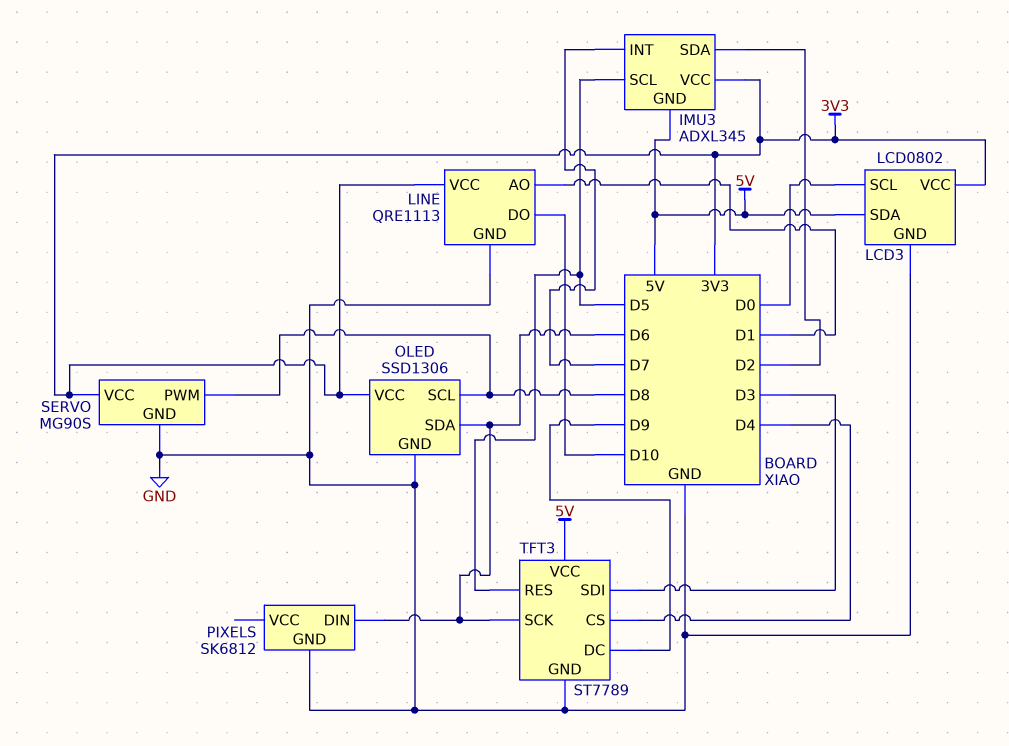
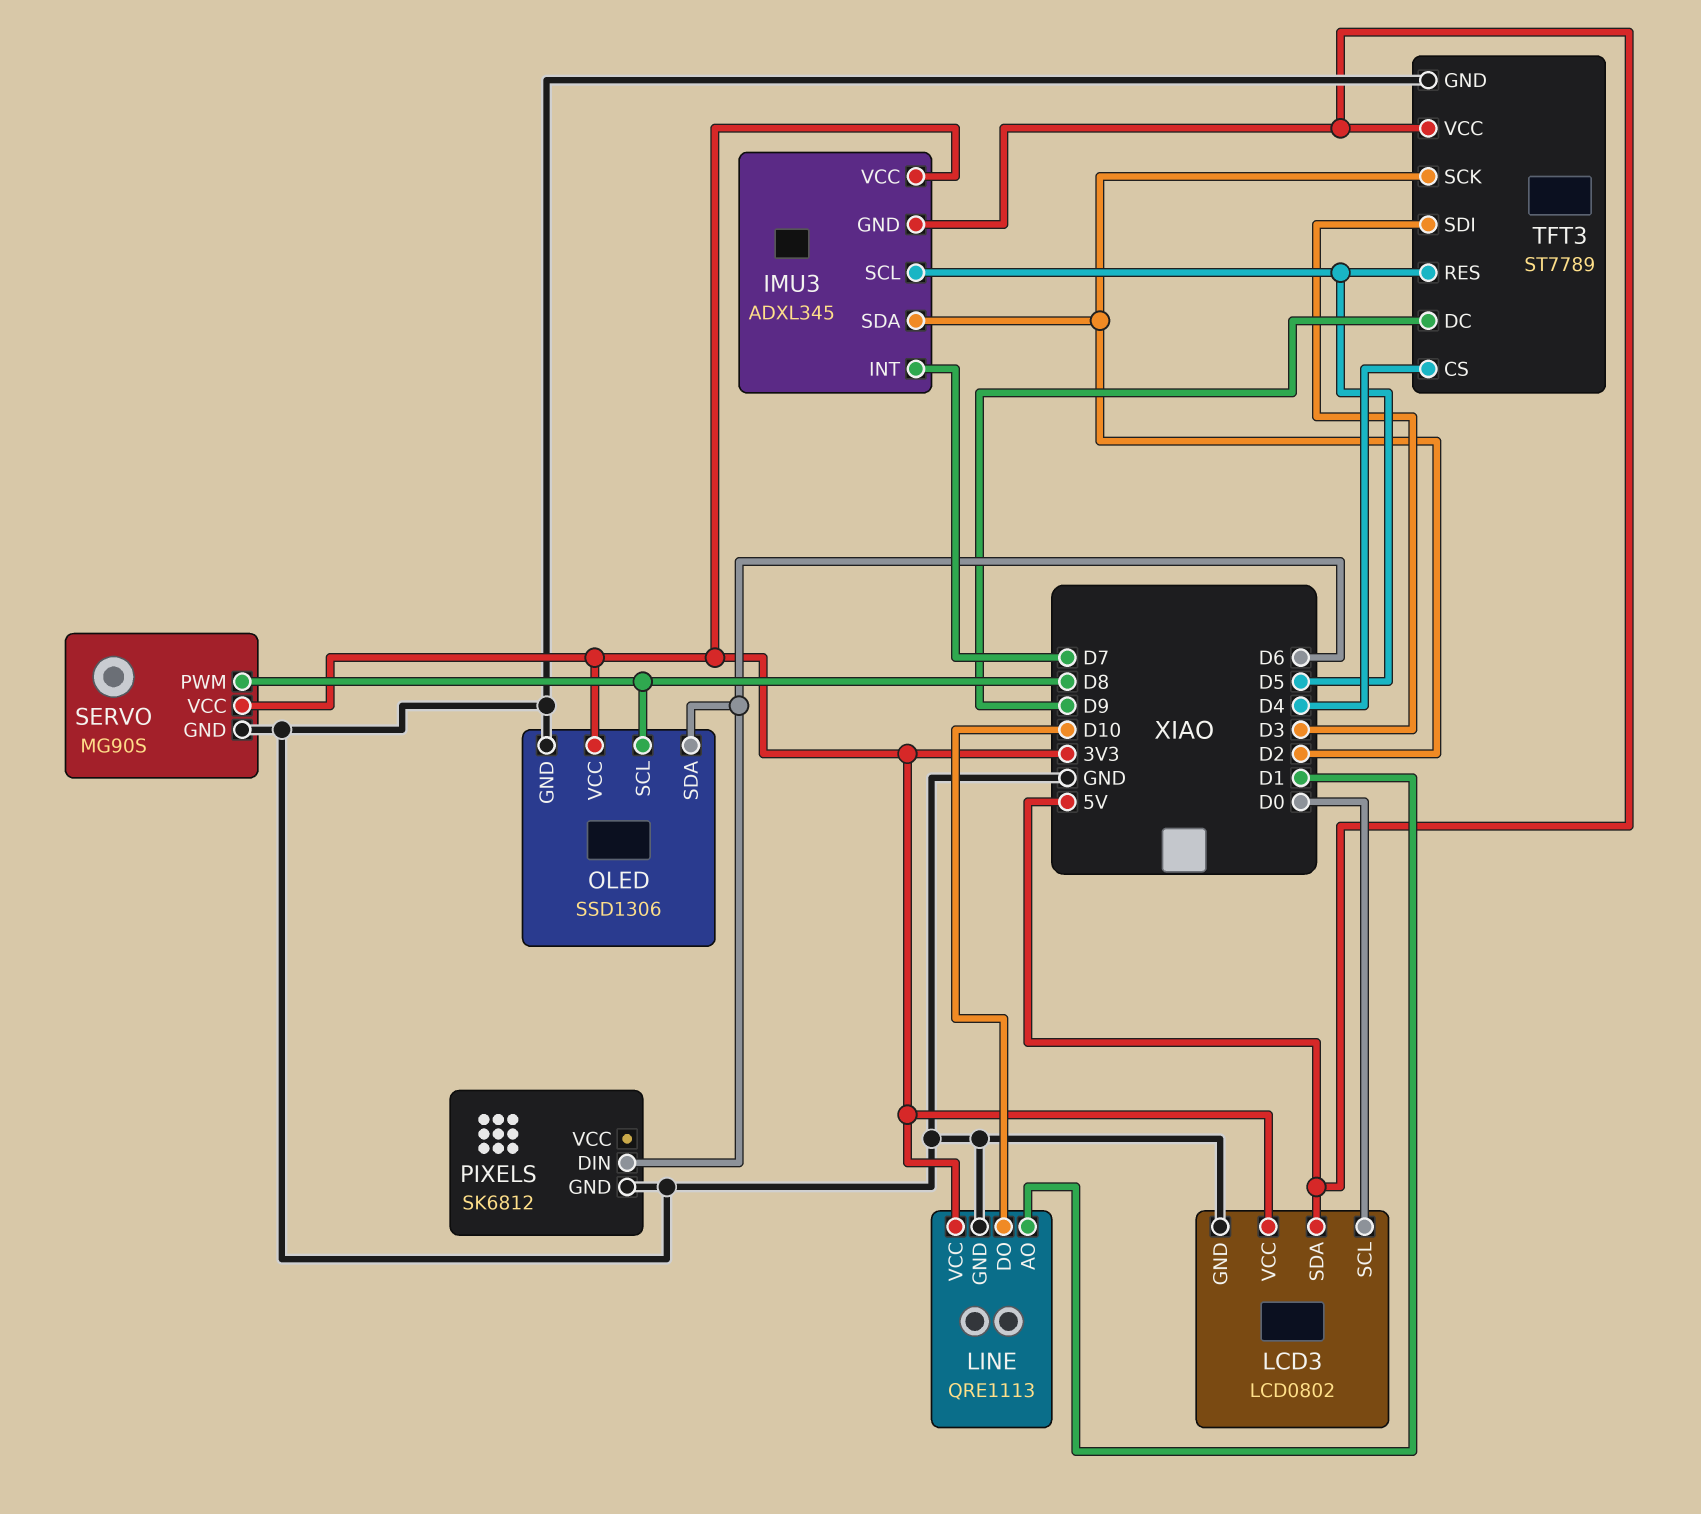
TFT3 pin SCK: D6 -> D2

